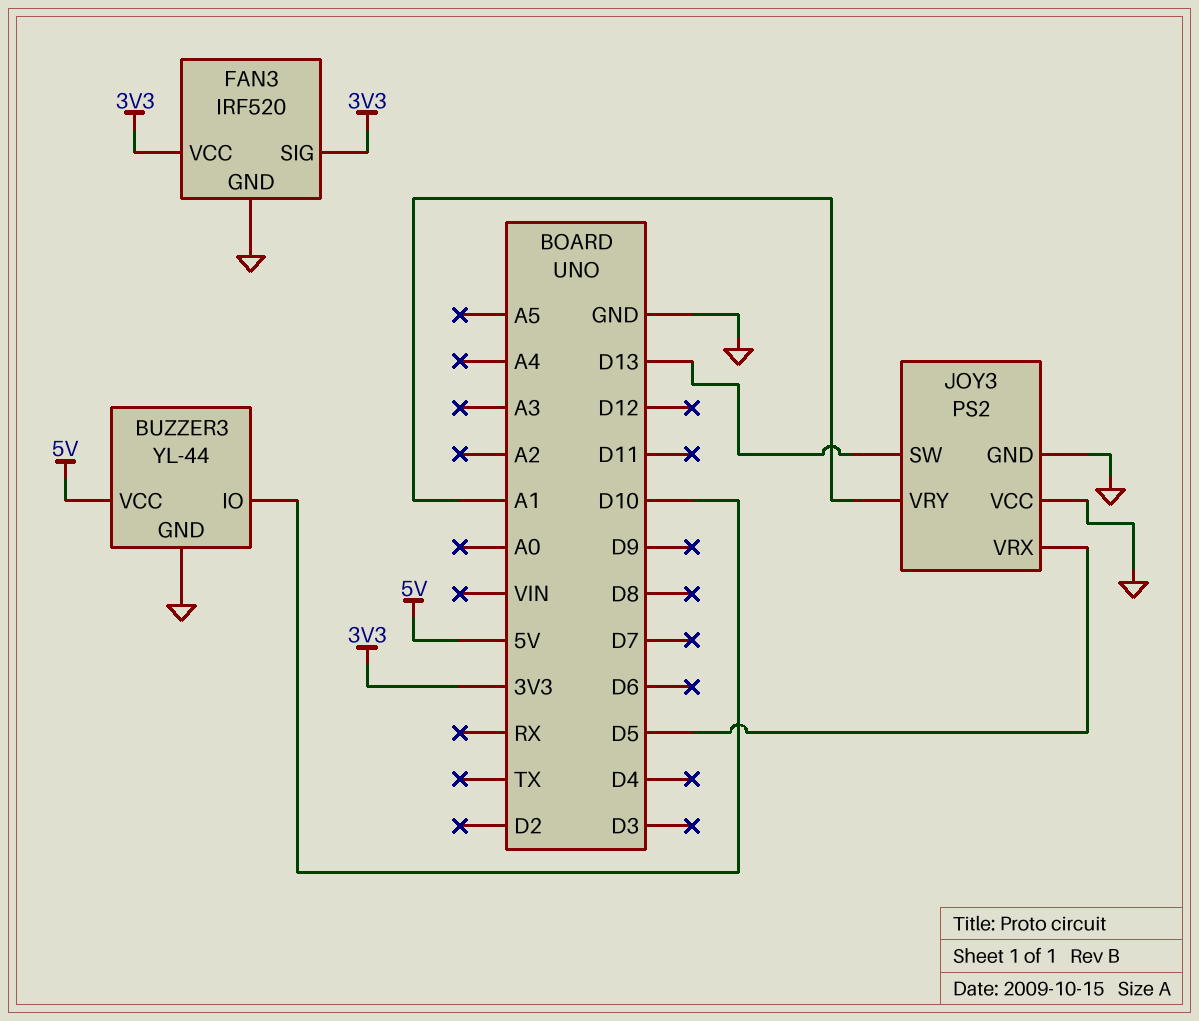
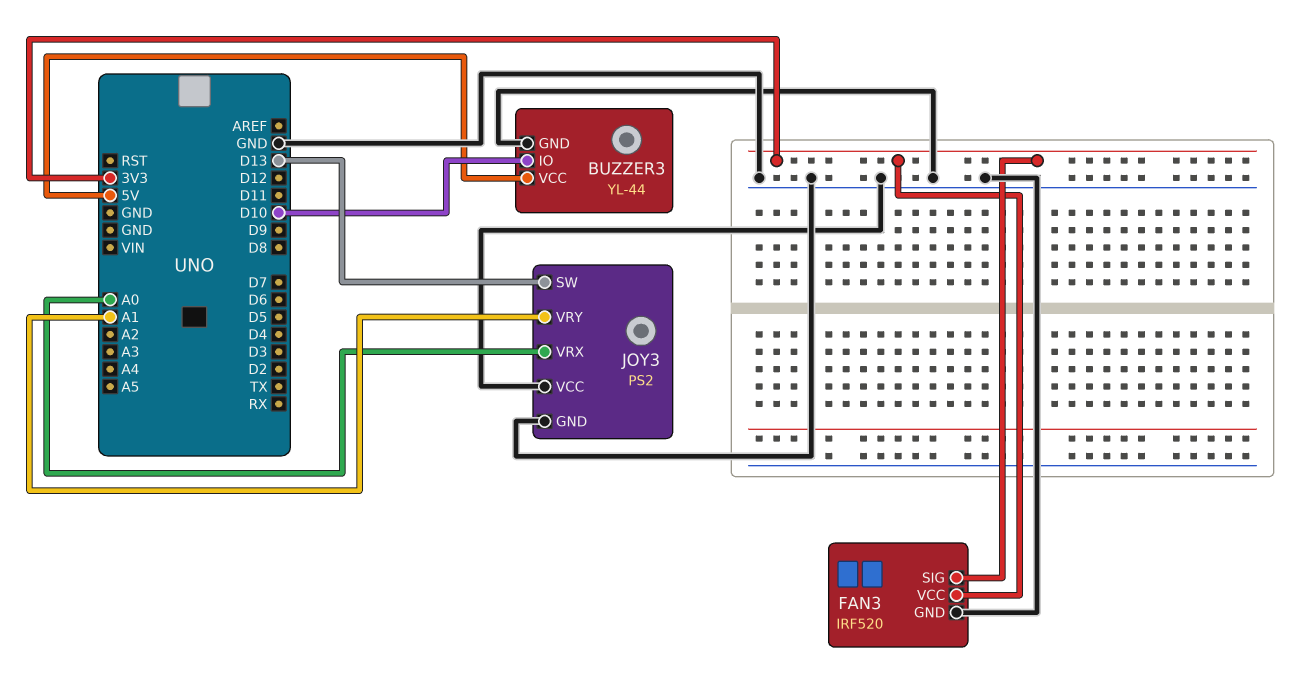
JOY3 pin VRX: D5 -> A0

